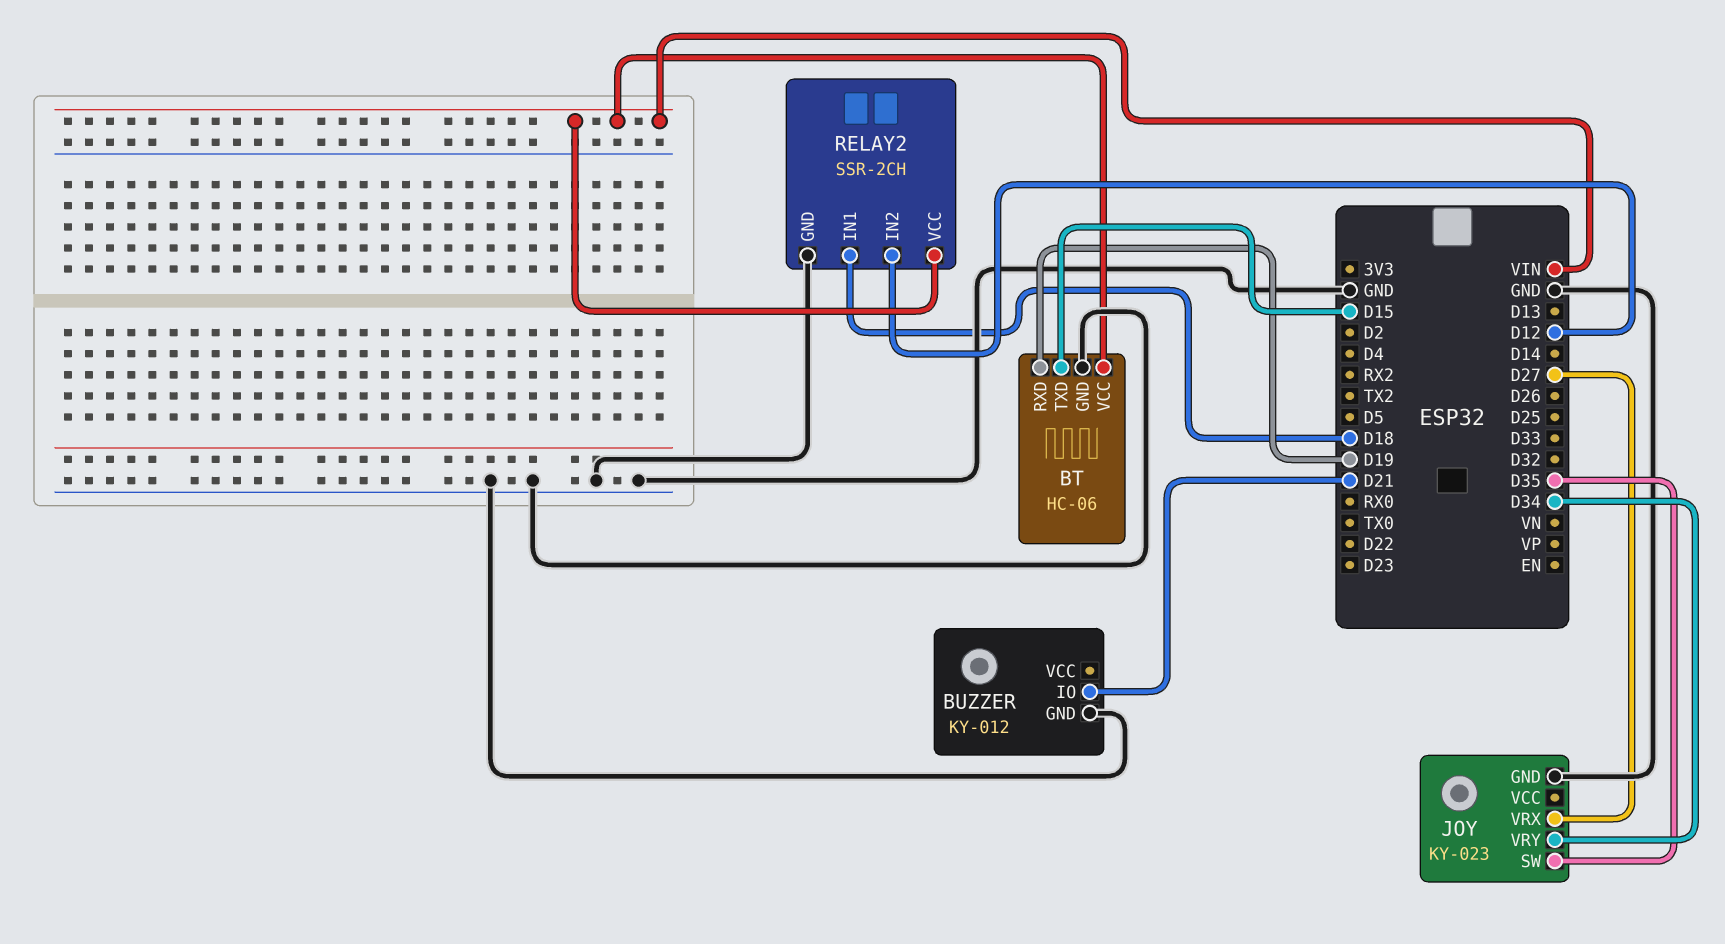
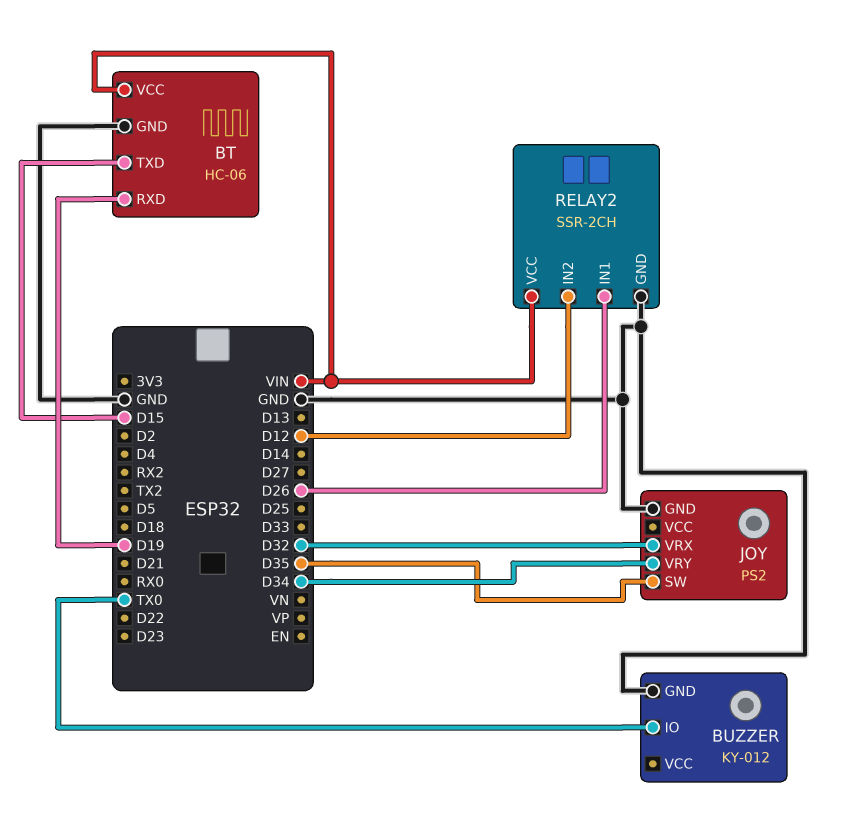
BUZZER pin IO: D21 -> TX0
JOY: KY-023 -> PS2
JOY pin VRX: D27 -> D32
RELAY2 pin IN1: D18 -> D26

